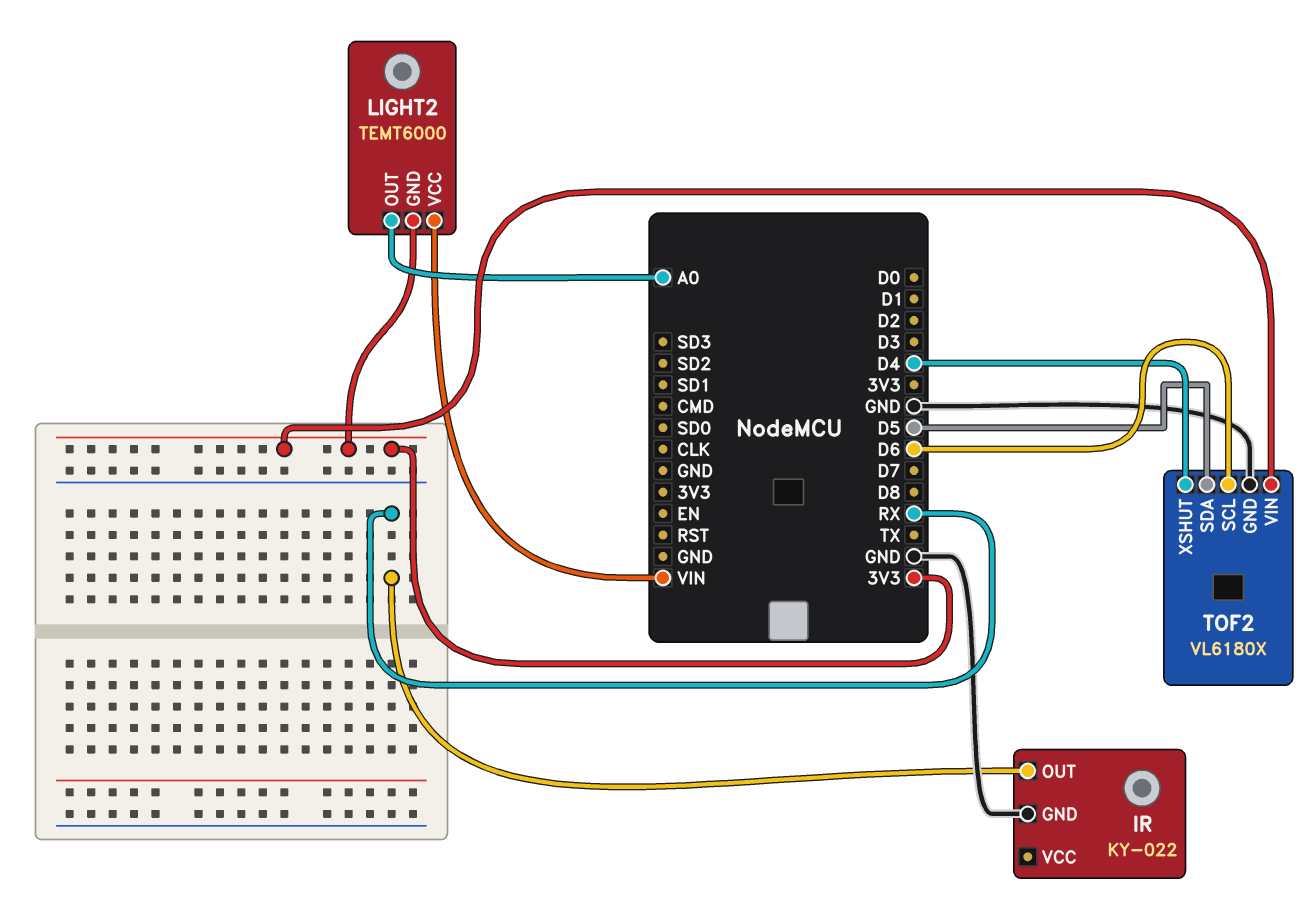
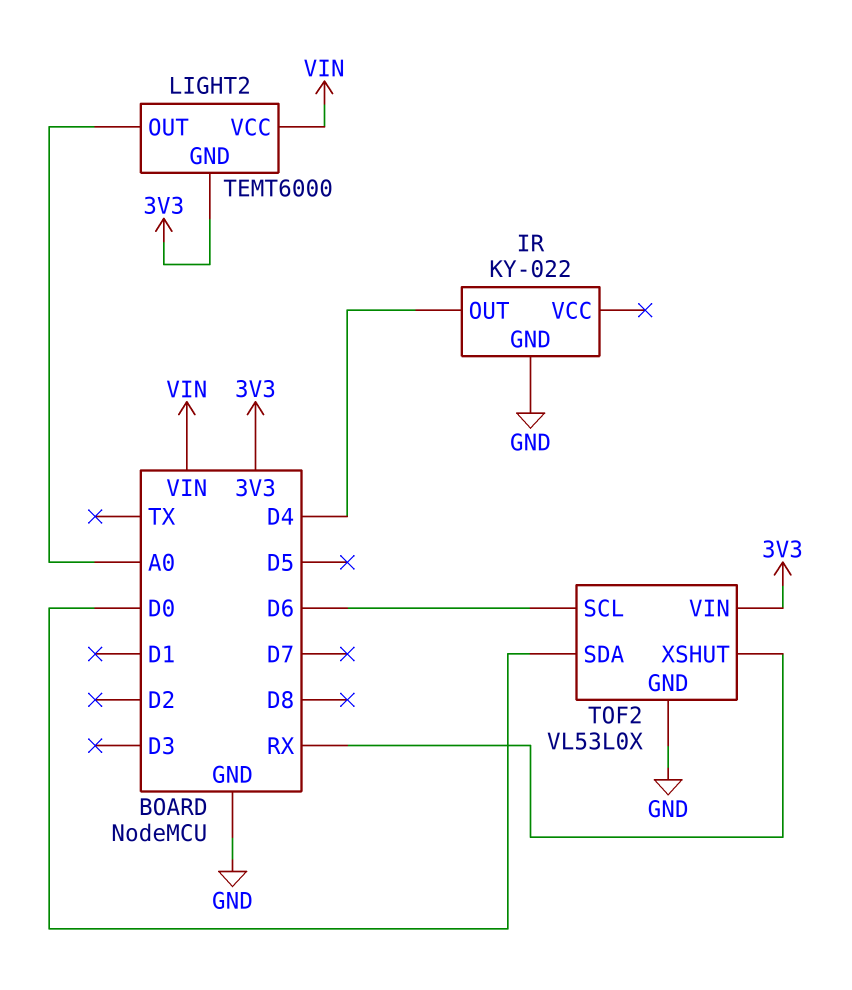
IR pin OUT: RX -> D4
TOF2: VL6180X -> VL53L0X
TOF2 pin SDA: D5 -> D0
TOF2 pin XSHUT: D4 -> RX

